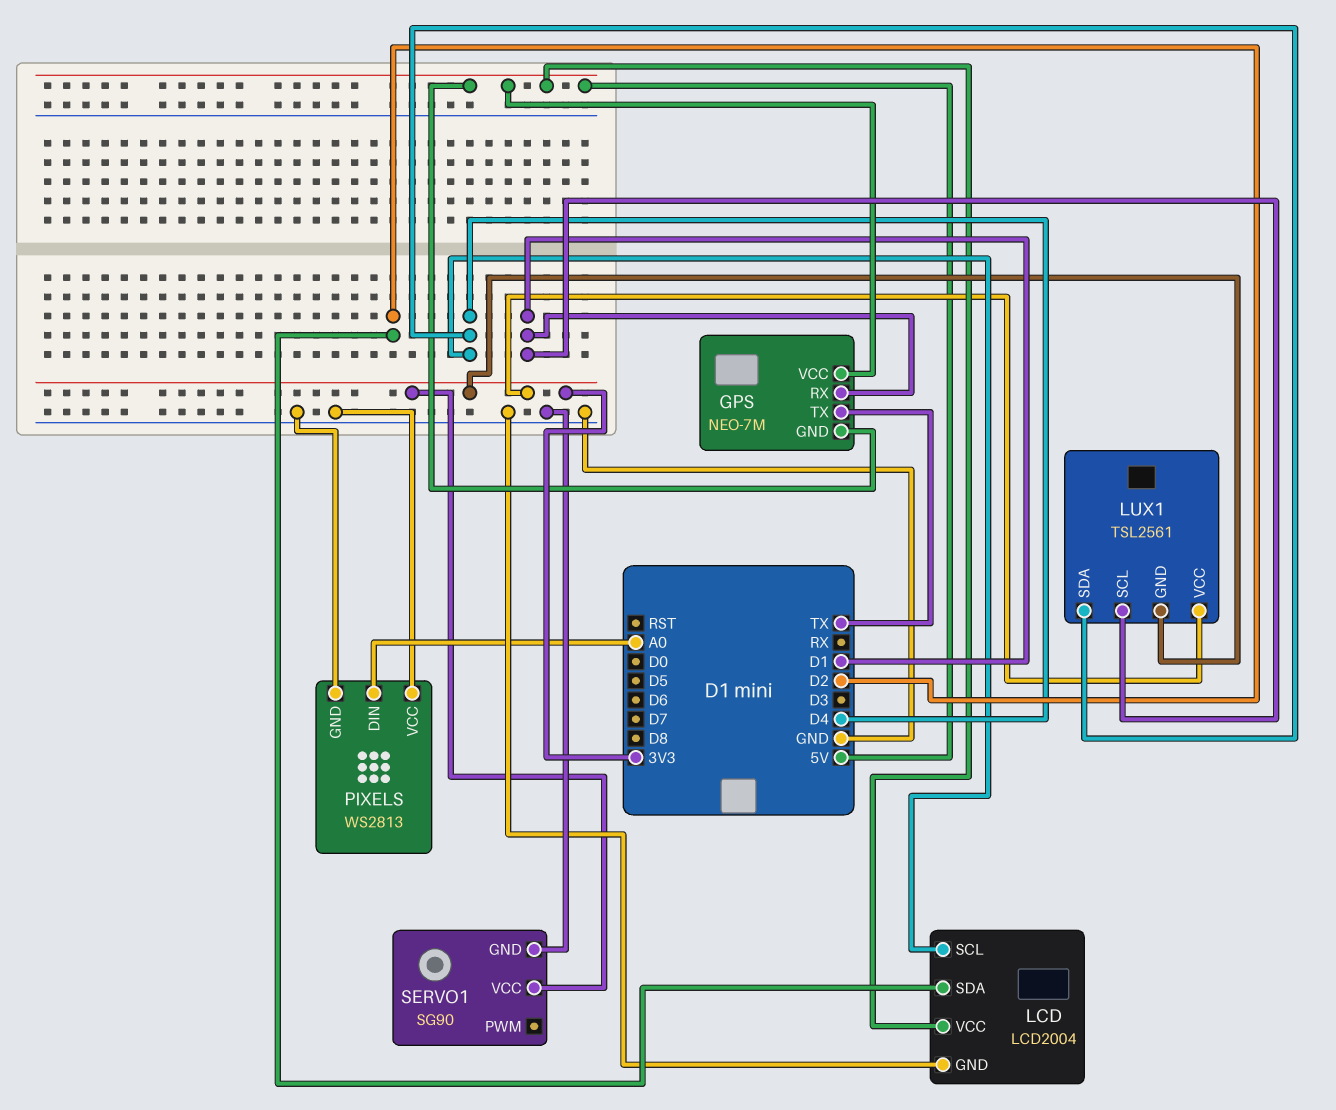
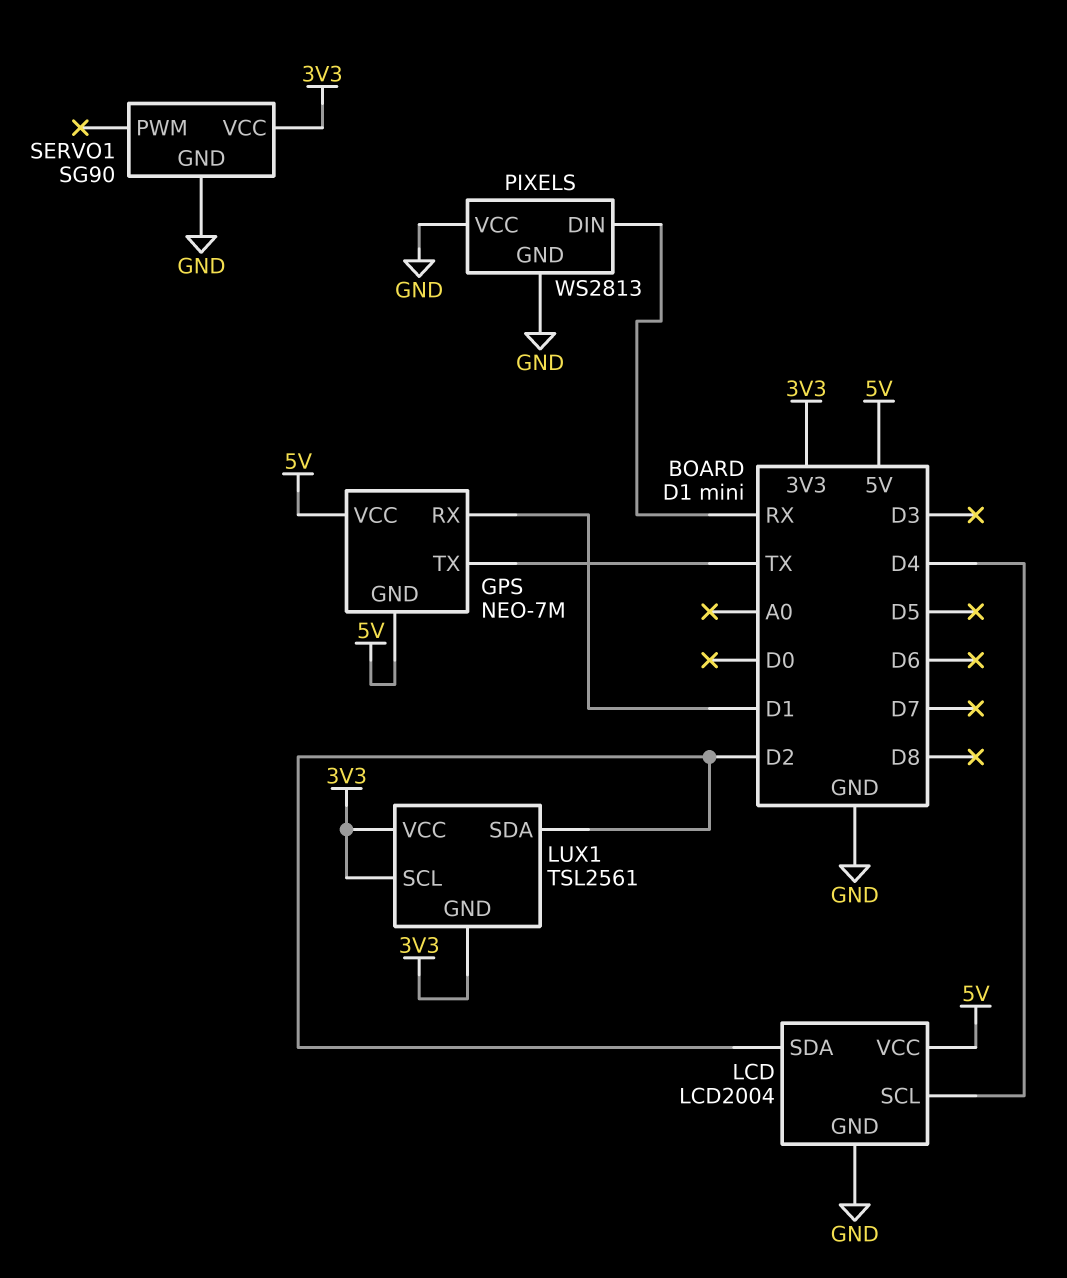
LUX1 pin SCL: D1 -> 3V3
LUX1 pin SDA: D4 -> D2
PIXELS pin DIN: A0 -> RX

